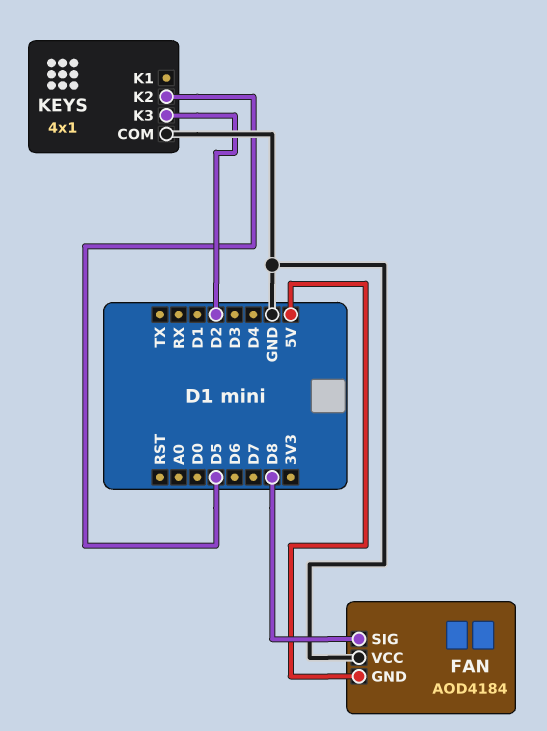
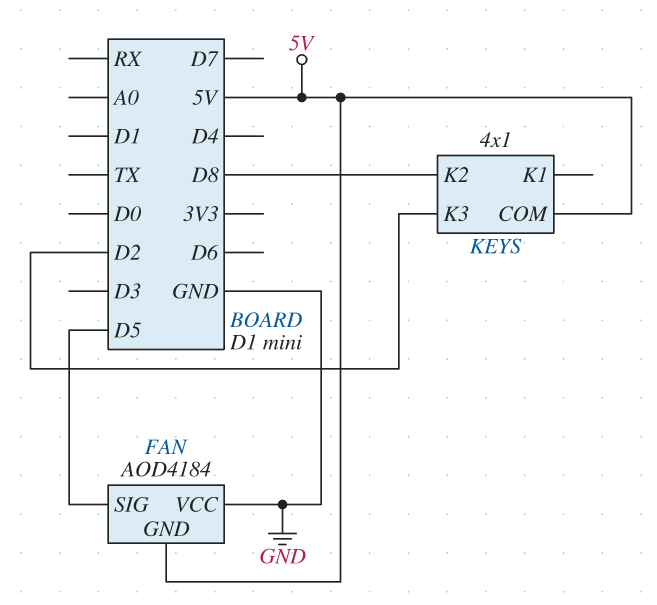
FAN pin SIG: D8 -> D5
KEYS pin COM: GND -> 5V
KEYS pin K2: D5 -> D8

